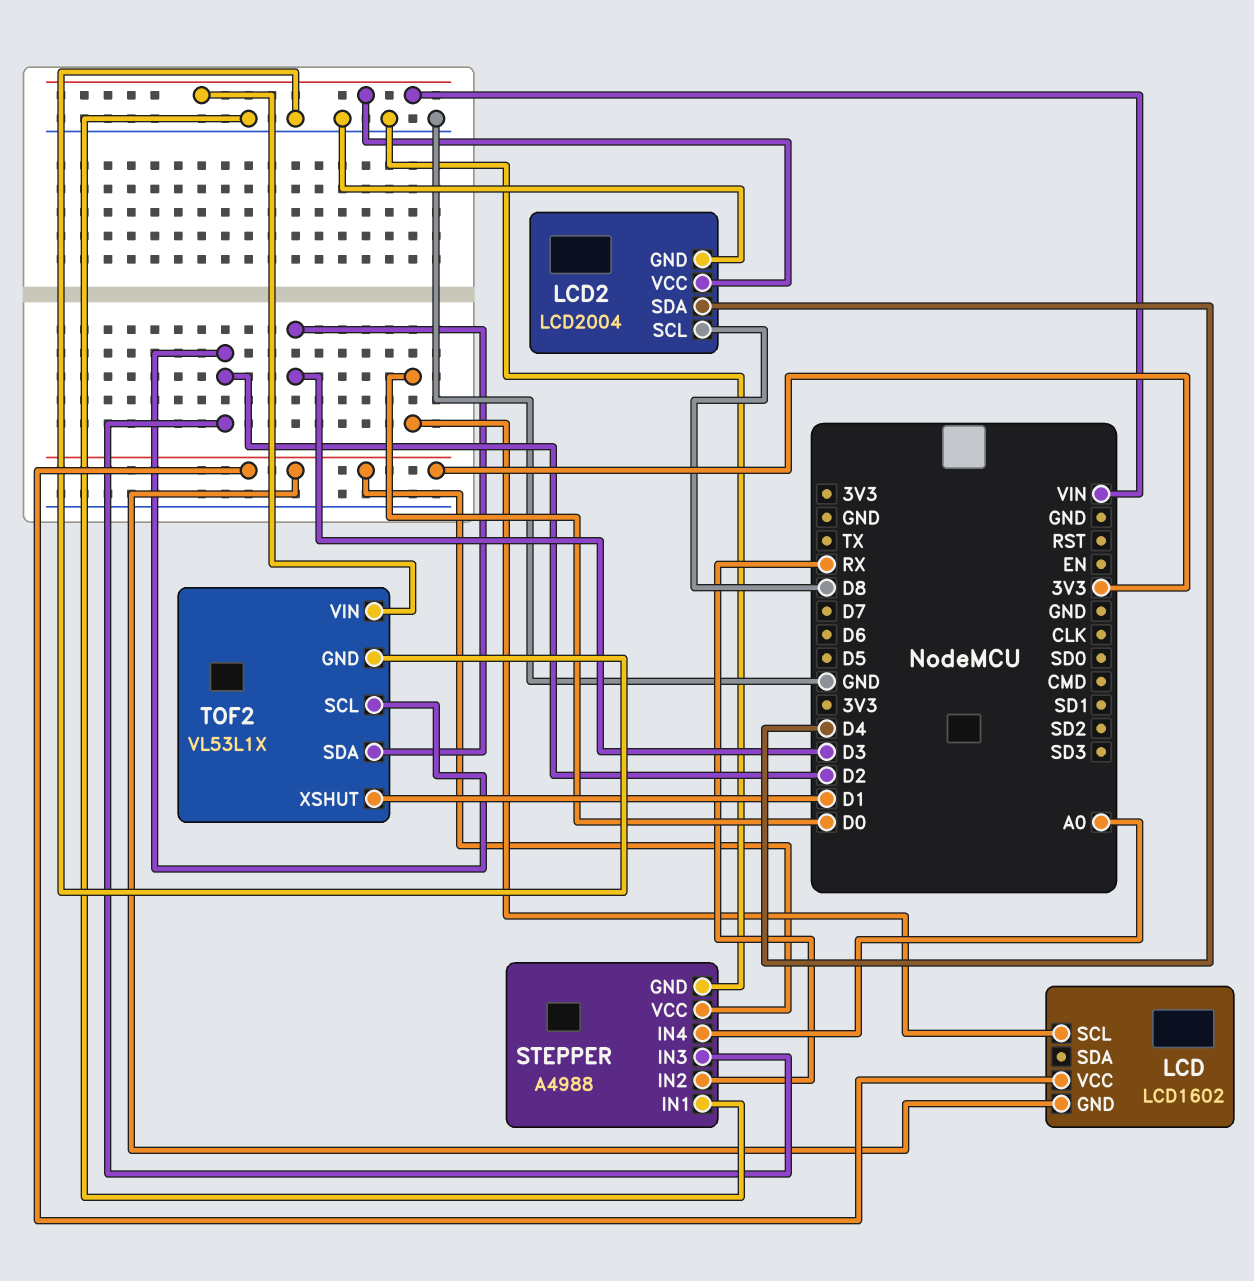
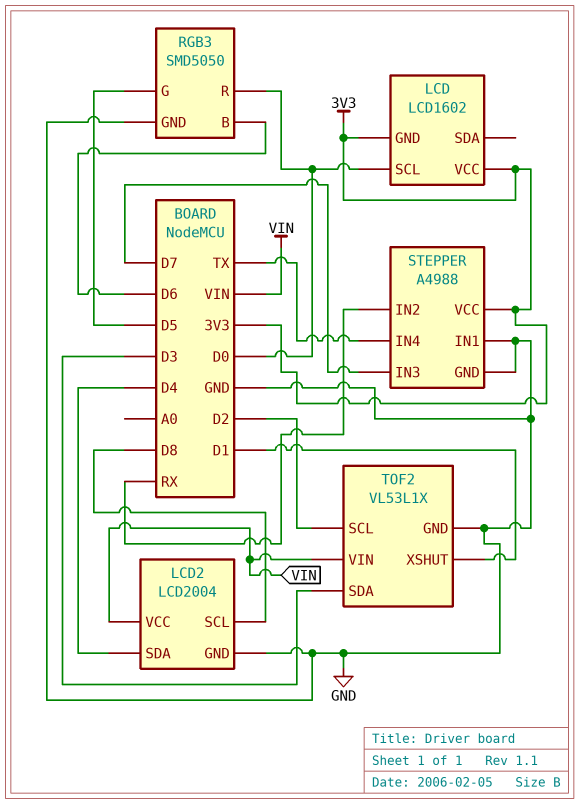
RGB3: none -> SMD5050
RGB3 pin B: none -> D6
RGB3 pin G: none -> D5
RGB3 pin GND: none -> GND
RGB3 pin R: none -> D0
STEPPER pin IN3: D2 -> D7
STEPPER pin IN4: A0 -> TX

